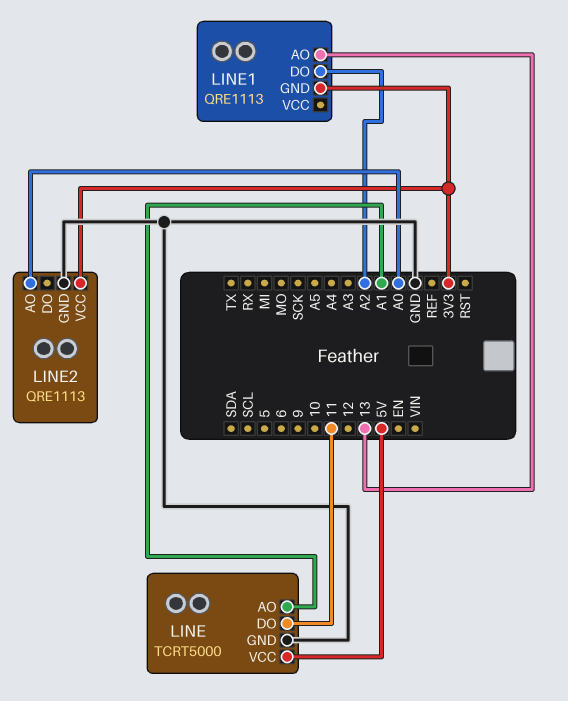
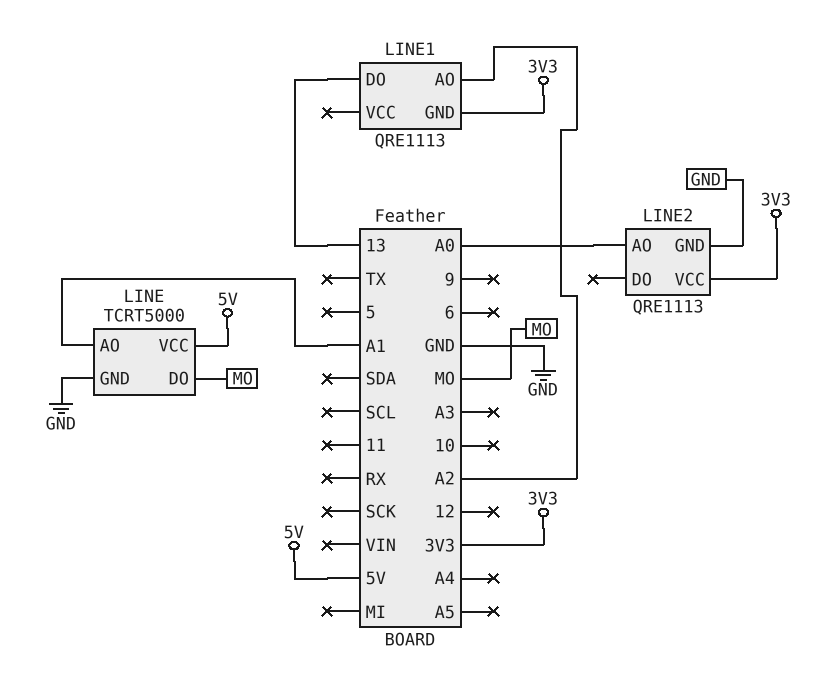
LINE pin DO: 11 -> MO
LINE1 pin AO: 13 -> A2
LINE1 pin DO: A2 -> 13

